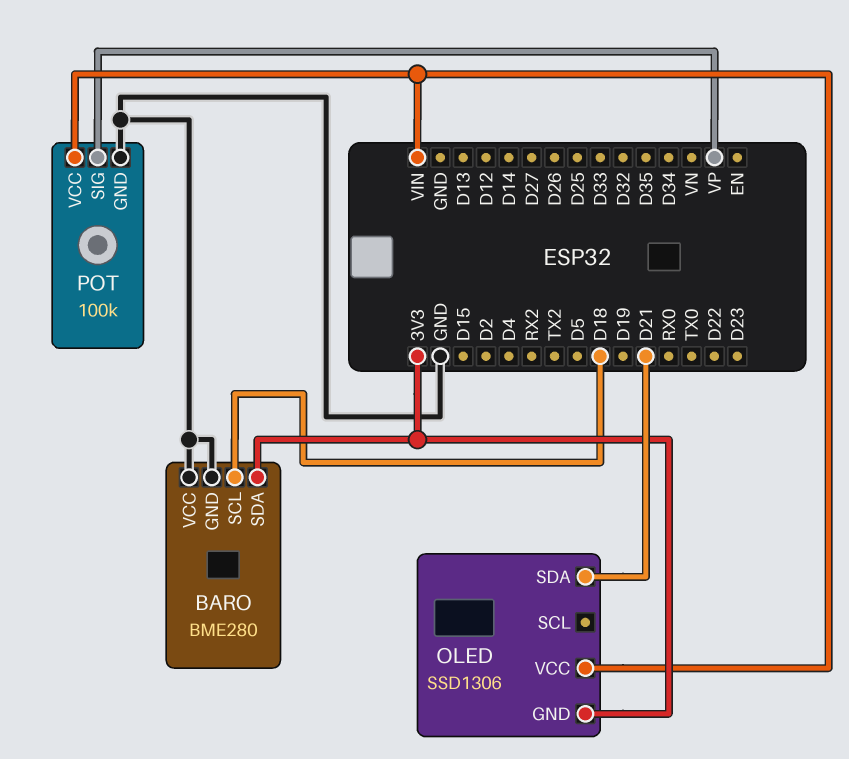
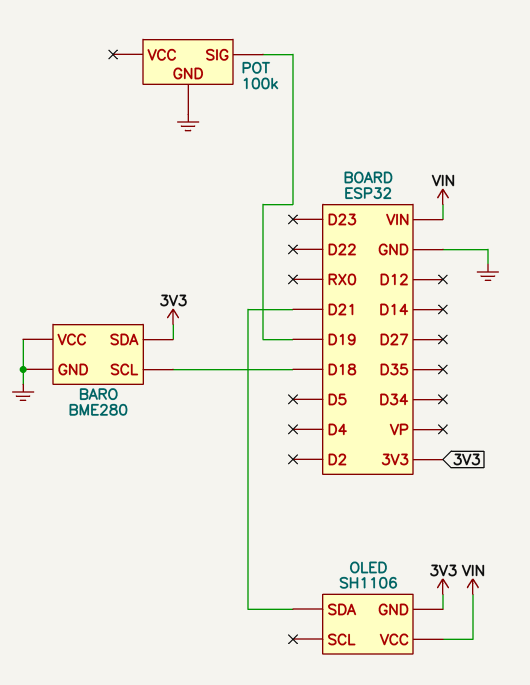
OLED: SSD1306 -> SH1106
POT pin SIG: VP -> D19
POT pin VCC: VIN -> none

